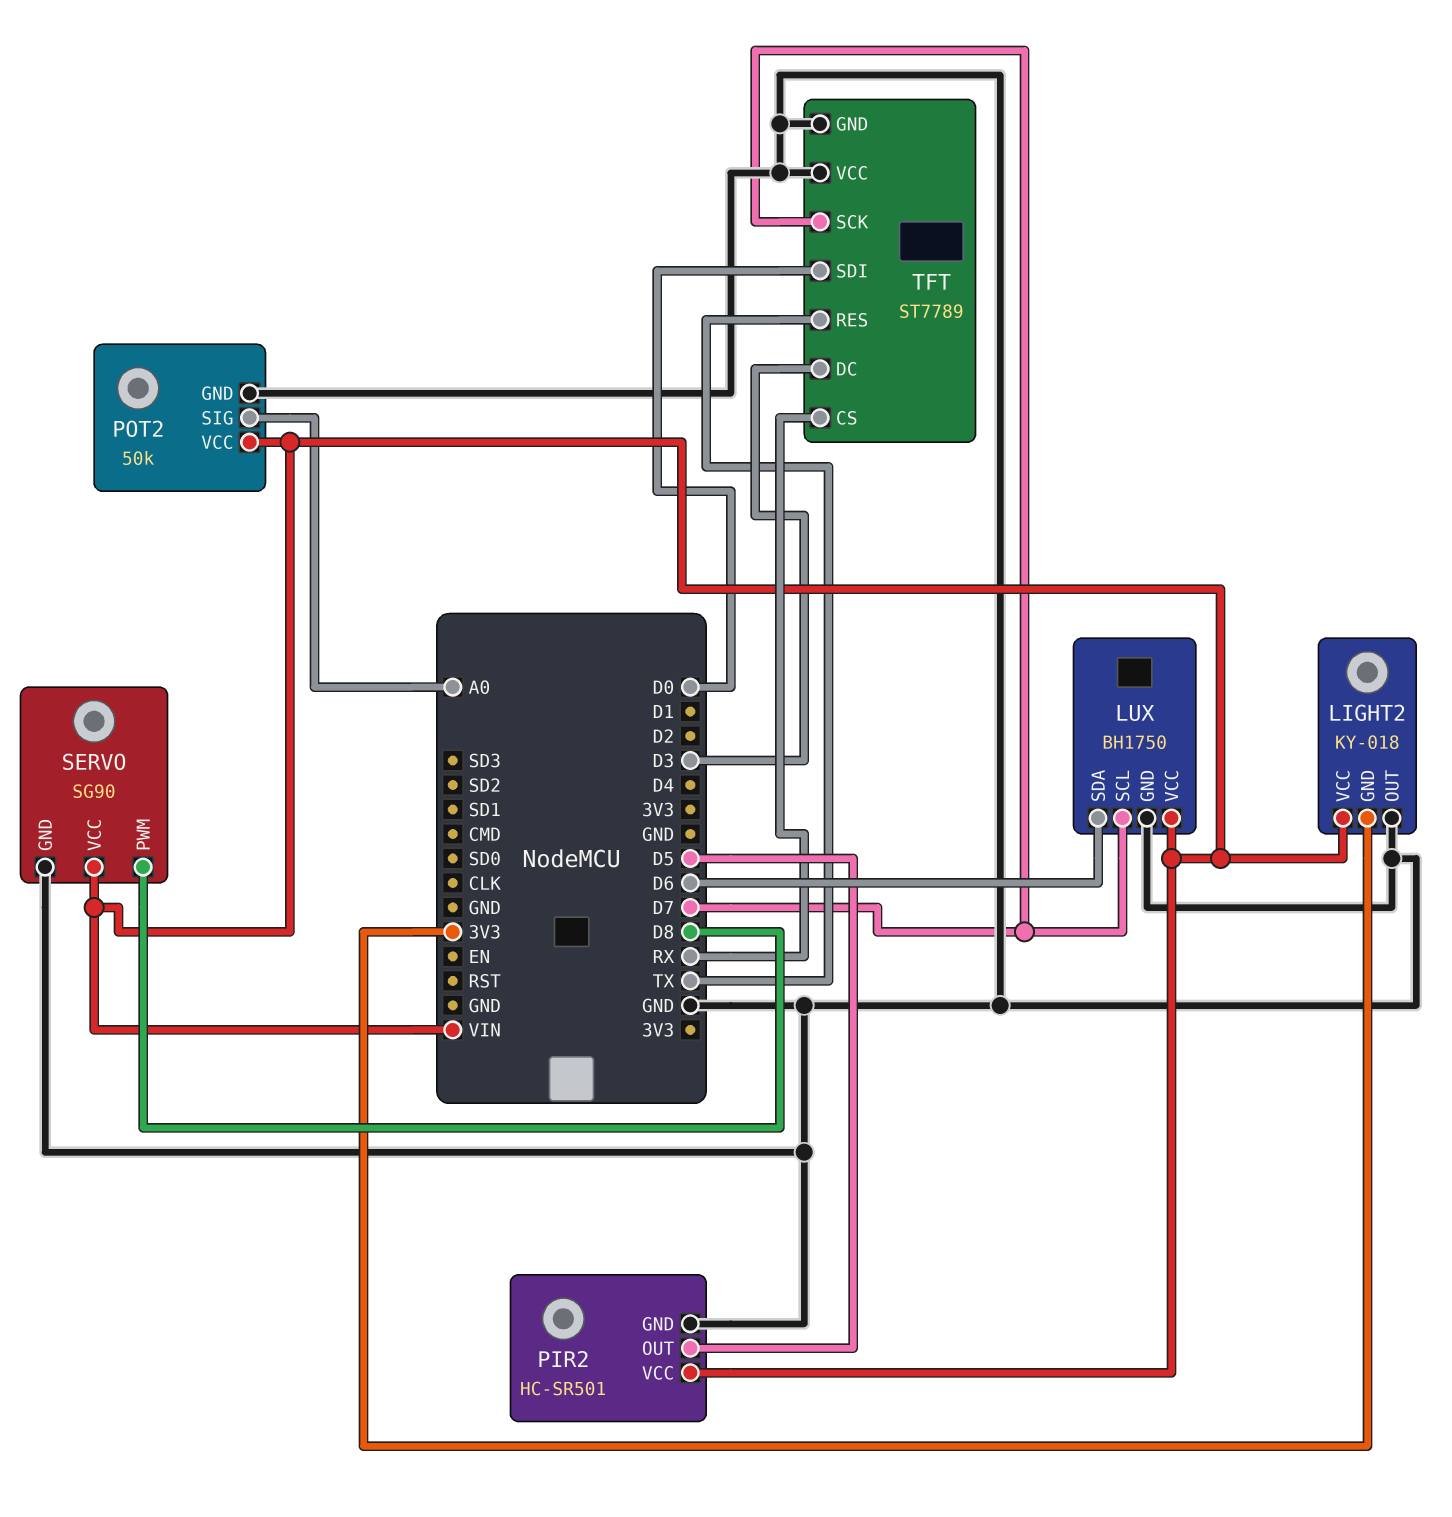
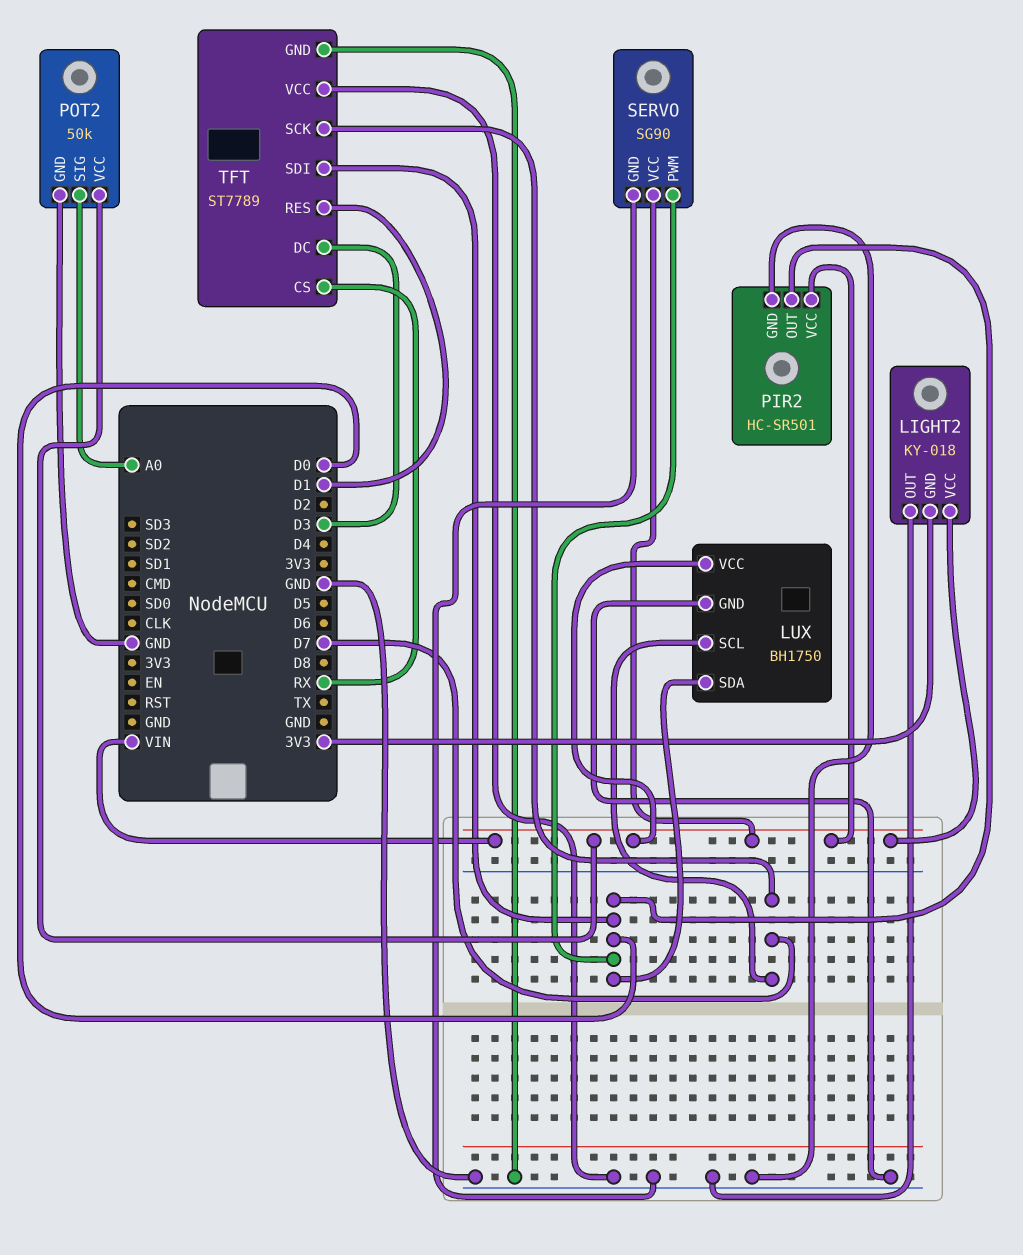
LUX pin SDA: D6 -> D0
PIR2 pin OUT: D5 -> D0
SERVO pin PWM: D8 -> D0
TFT pin RES: TX -> D1

